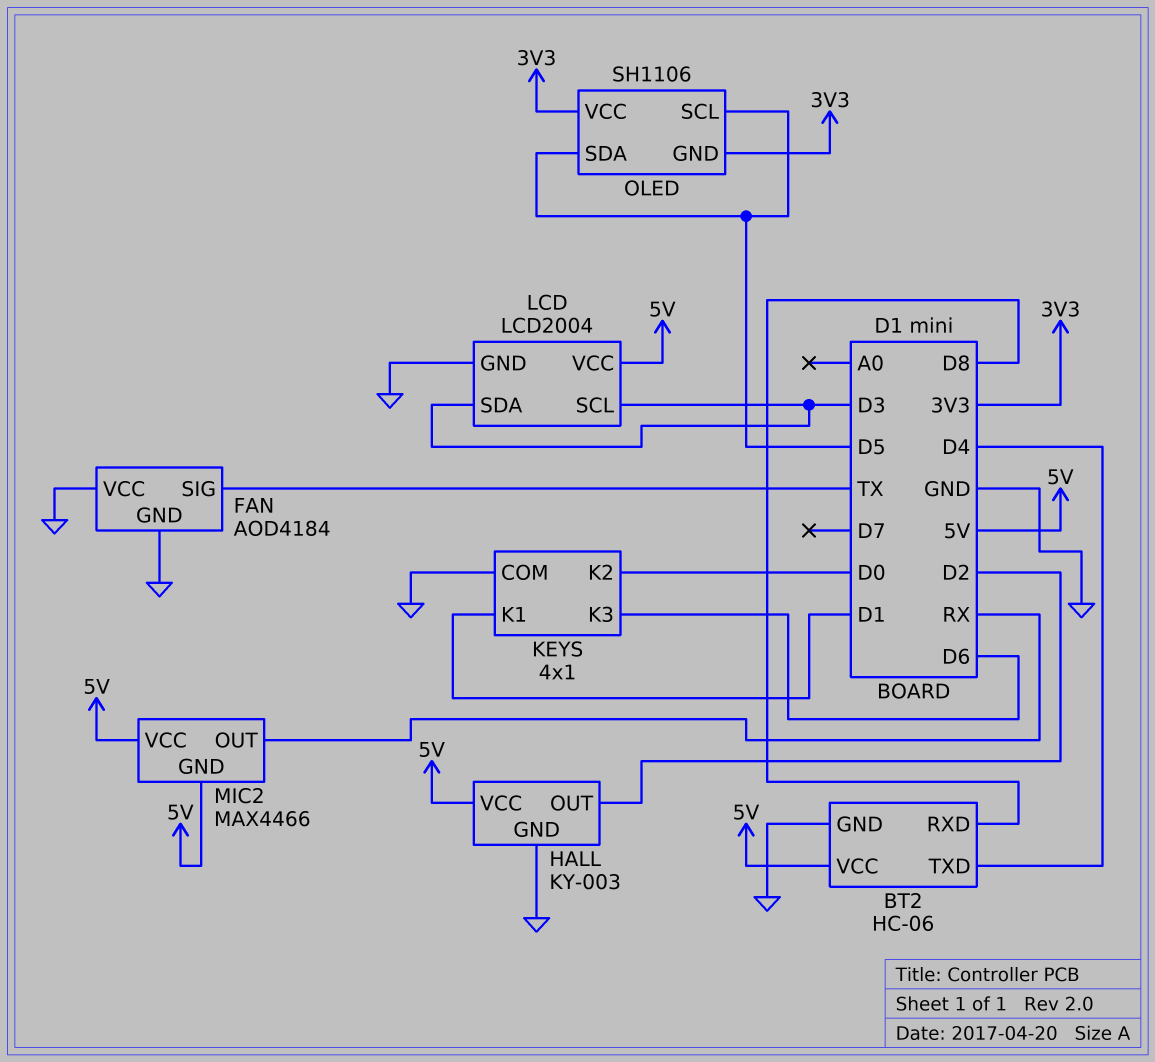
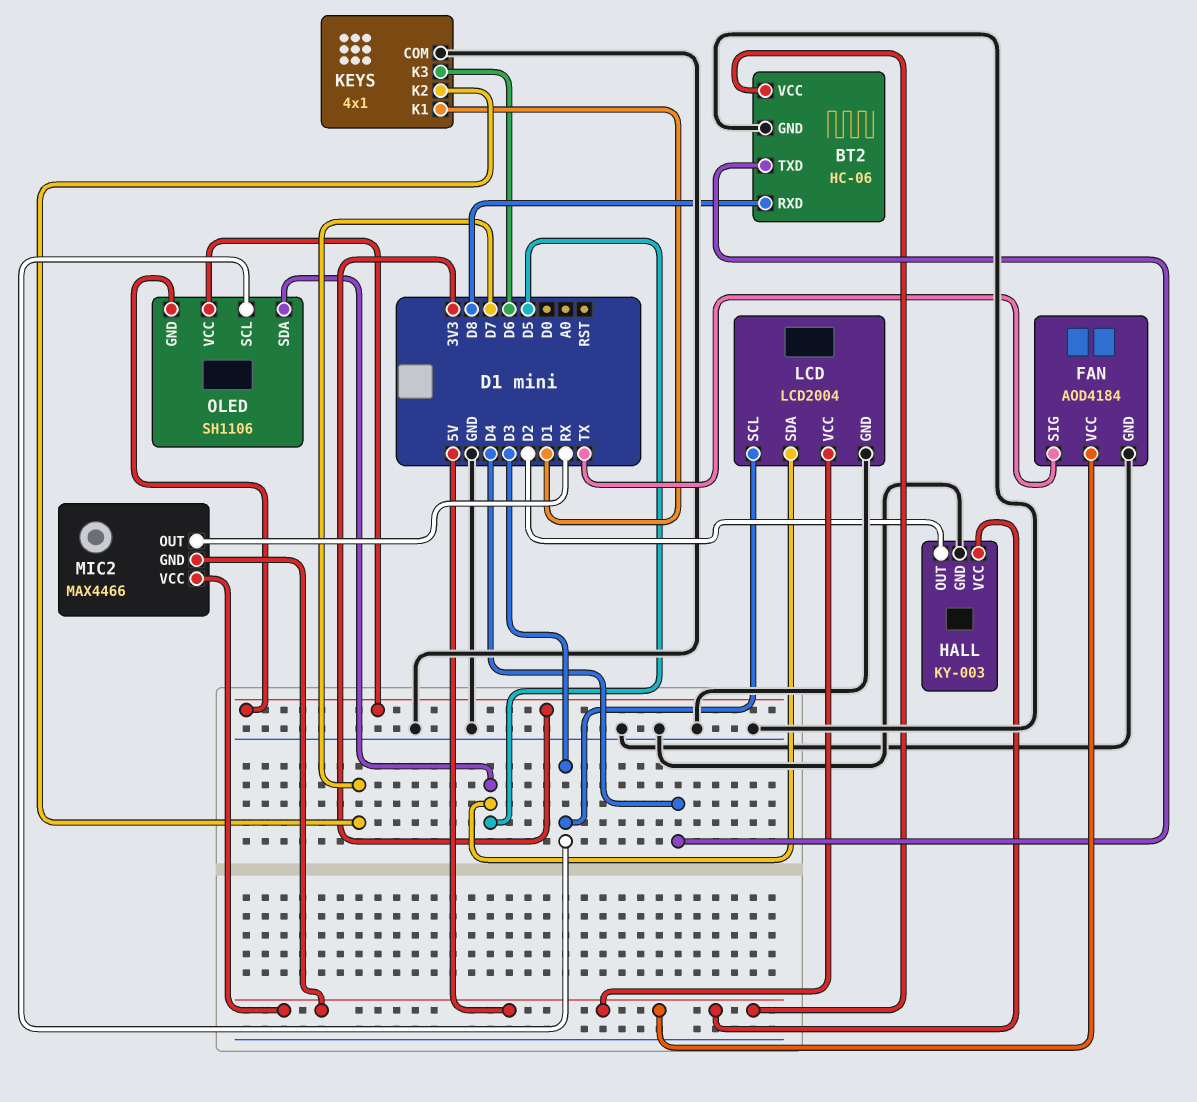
FAN pin VCC: GND -> 5V
KEYS pin K2: D0 -> D7
LCD pin SDA: D3 -> D5
OLED pin SCL: D5 -> D3

